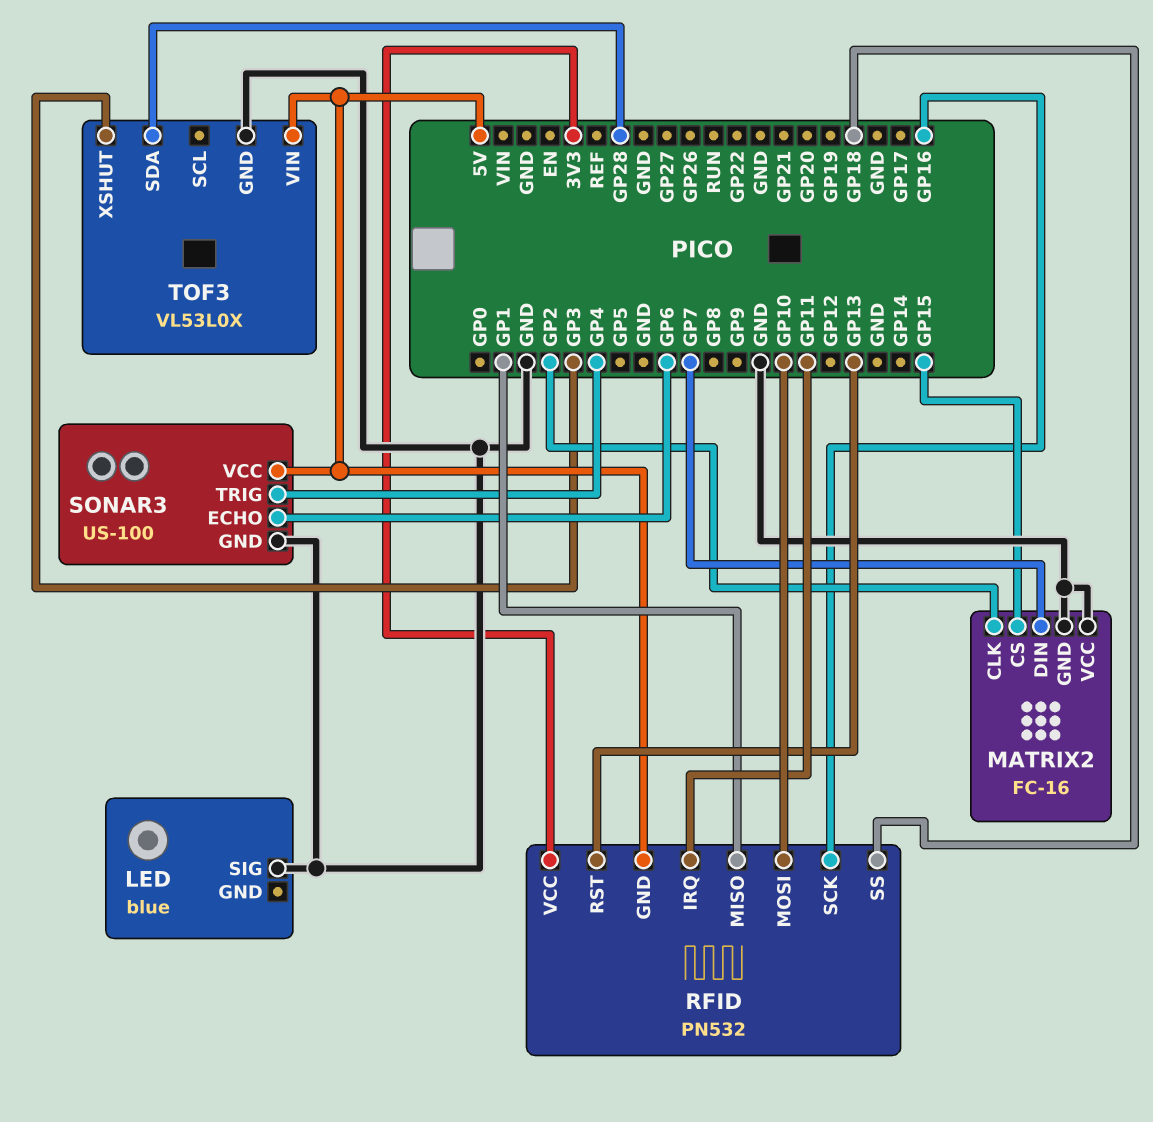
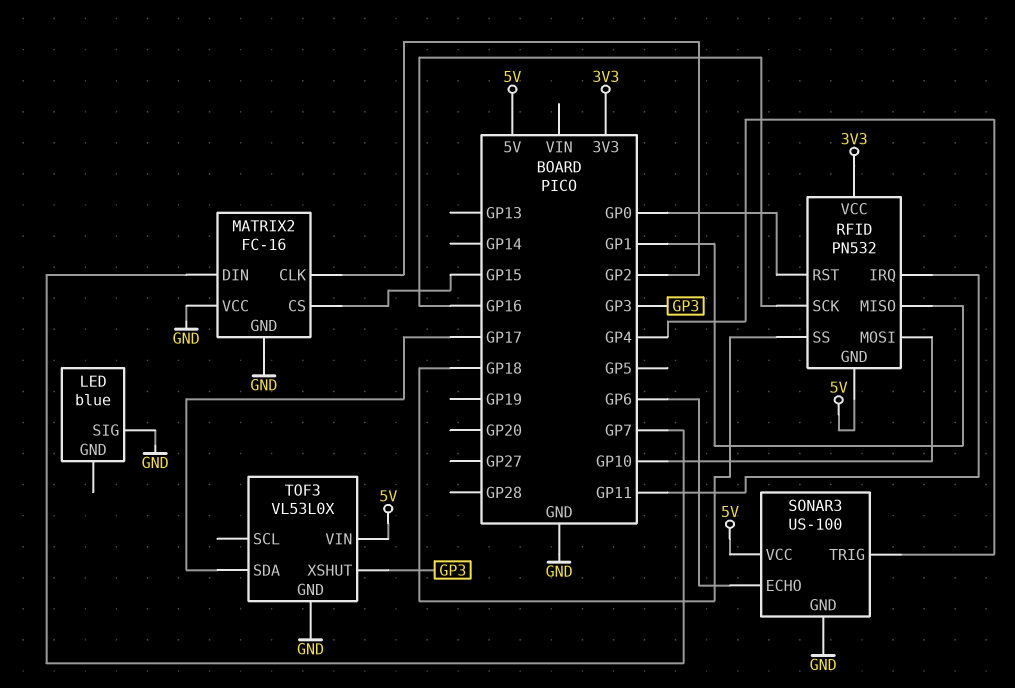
RFID pin RST: GP13 -> GP0
TOF3 pin SDA: GP28 -> GP17

